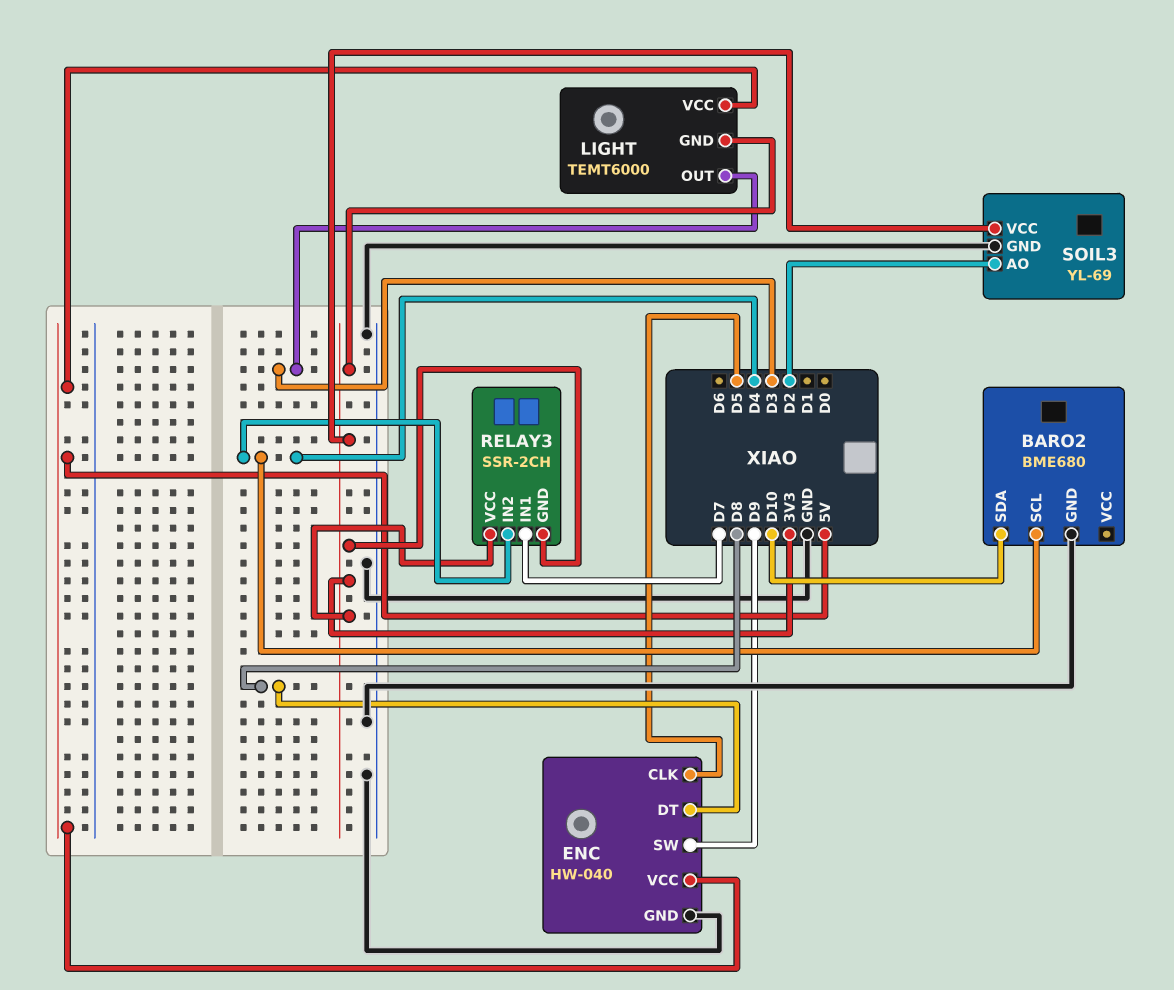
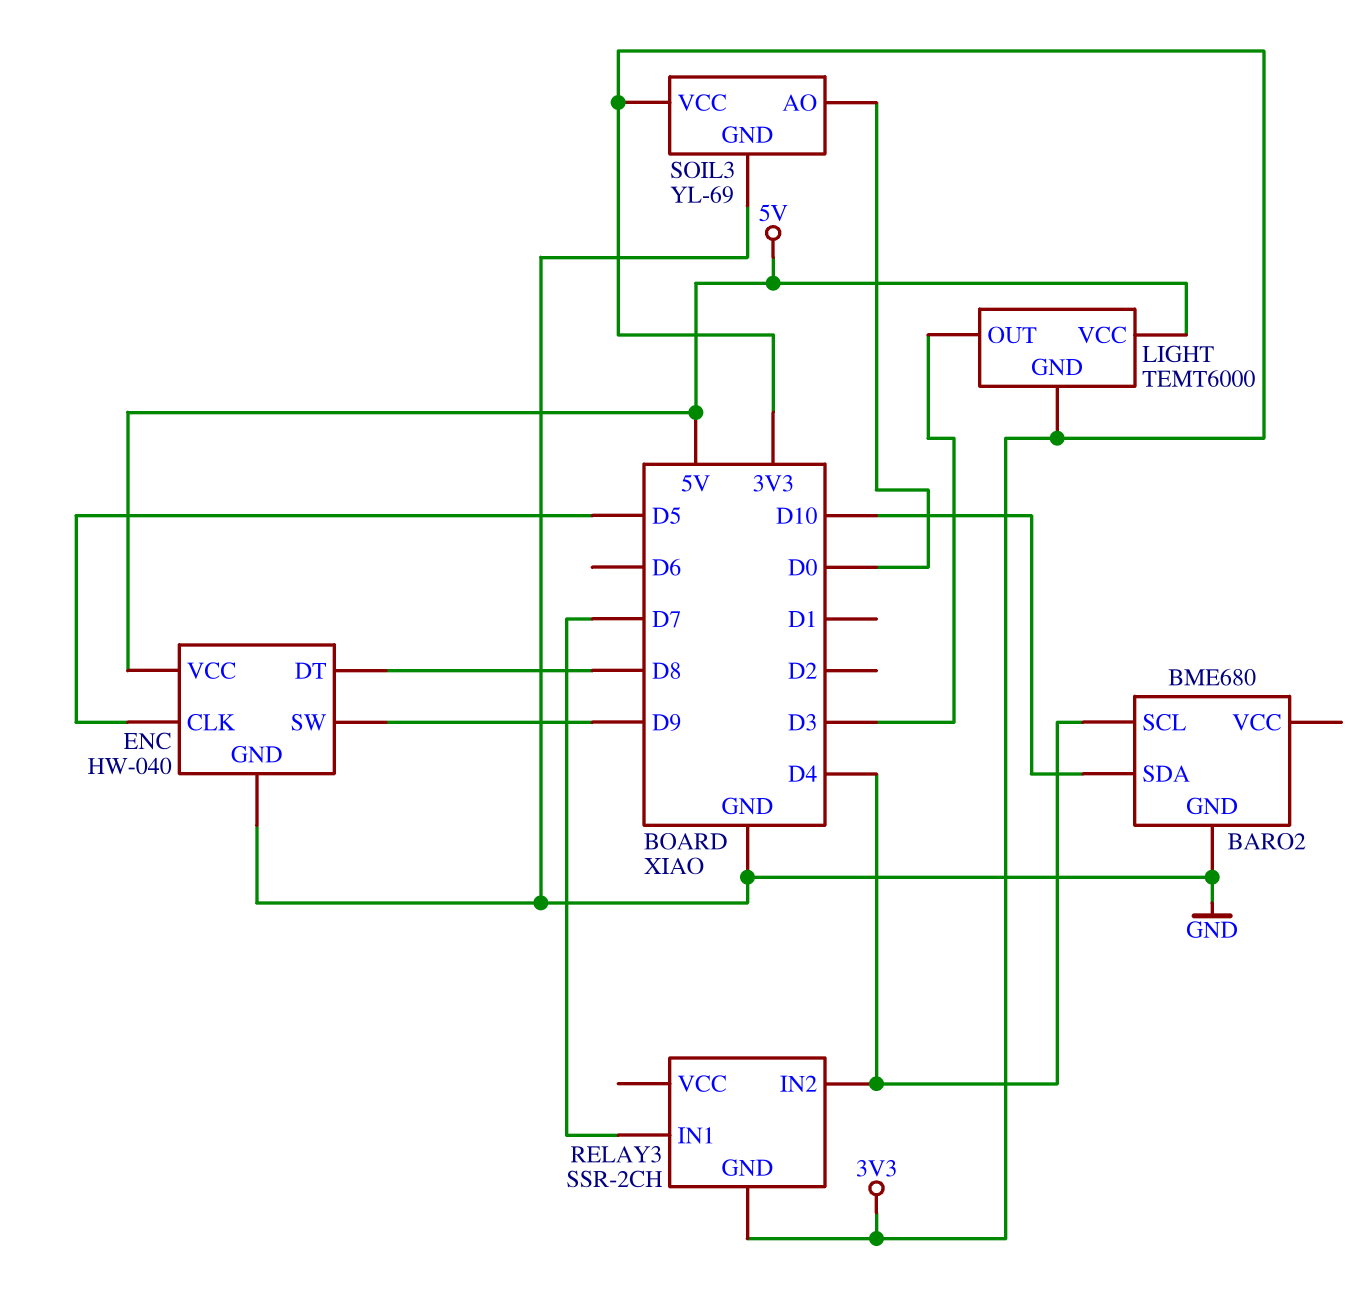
RELAY3 pin VCC: 3V3 -> none
SOIL3 pin AO: D2 -> D0

